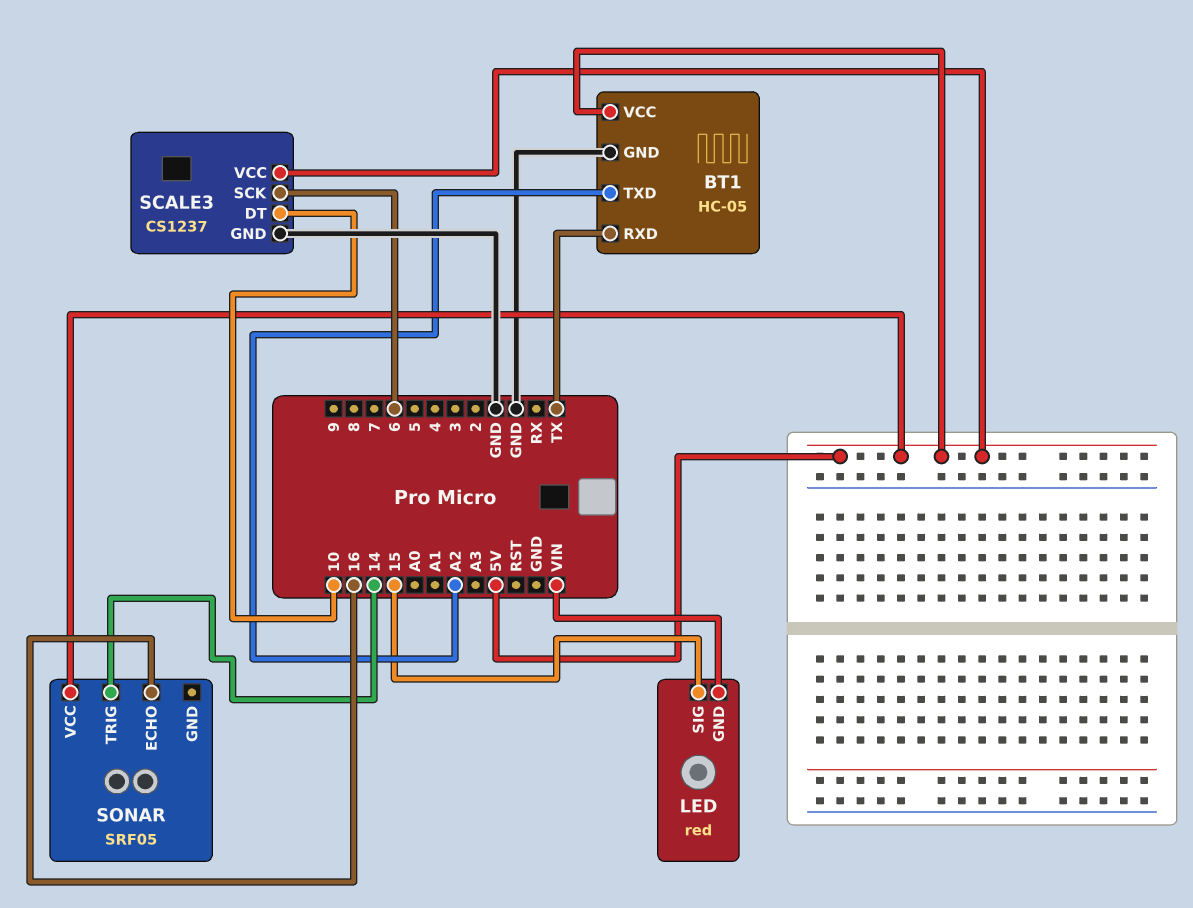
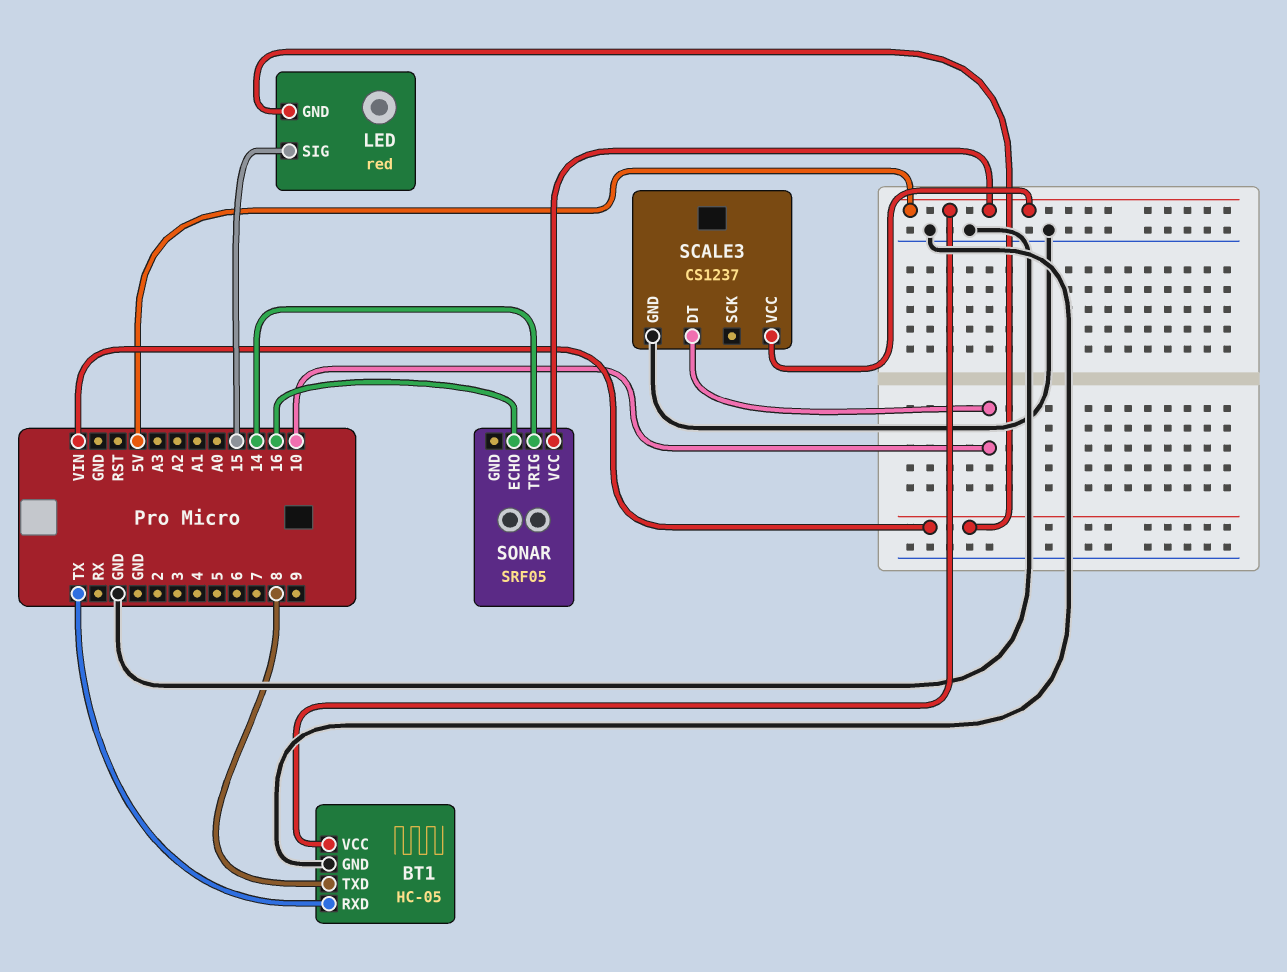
BT1 pin TXD: A2 -> 8
SCALE3 pin SCK: 6 -> none

